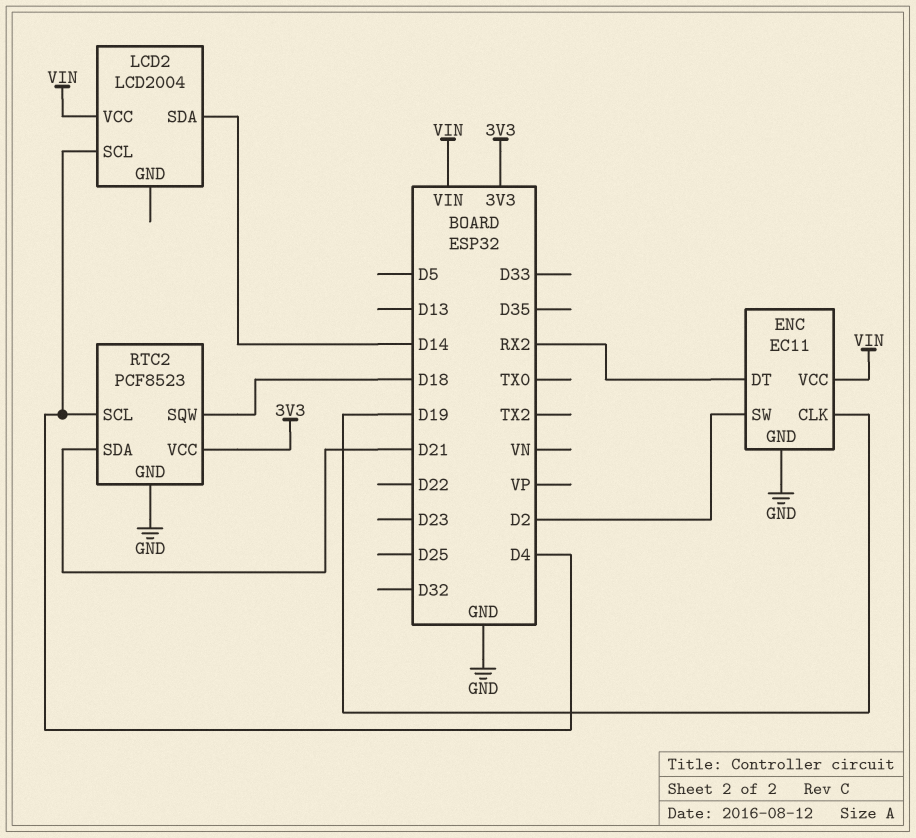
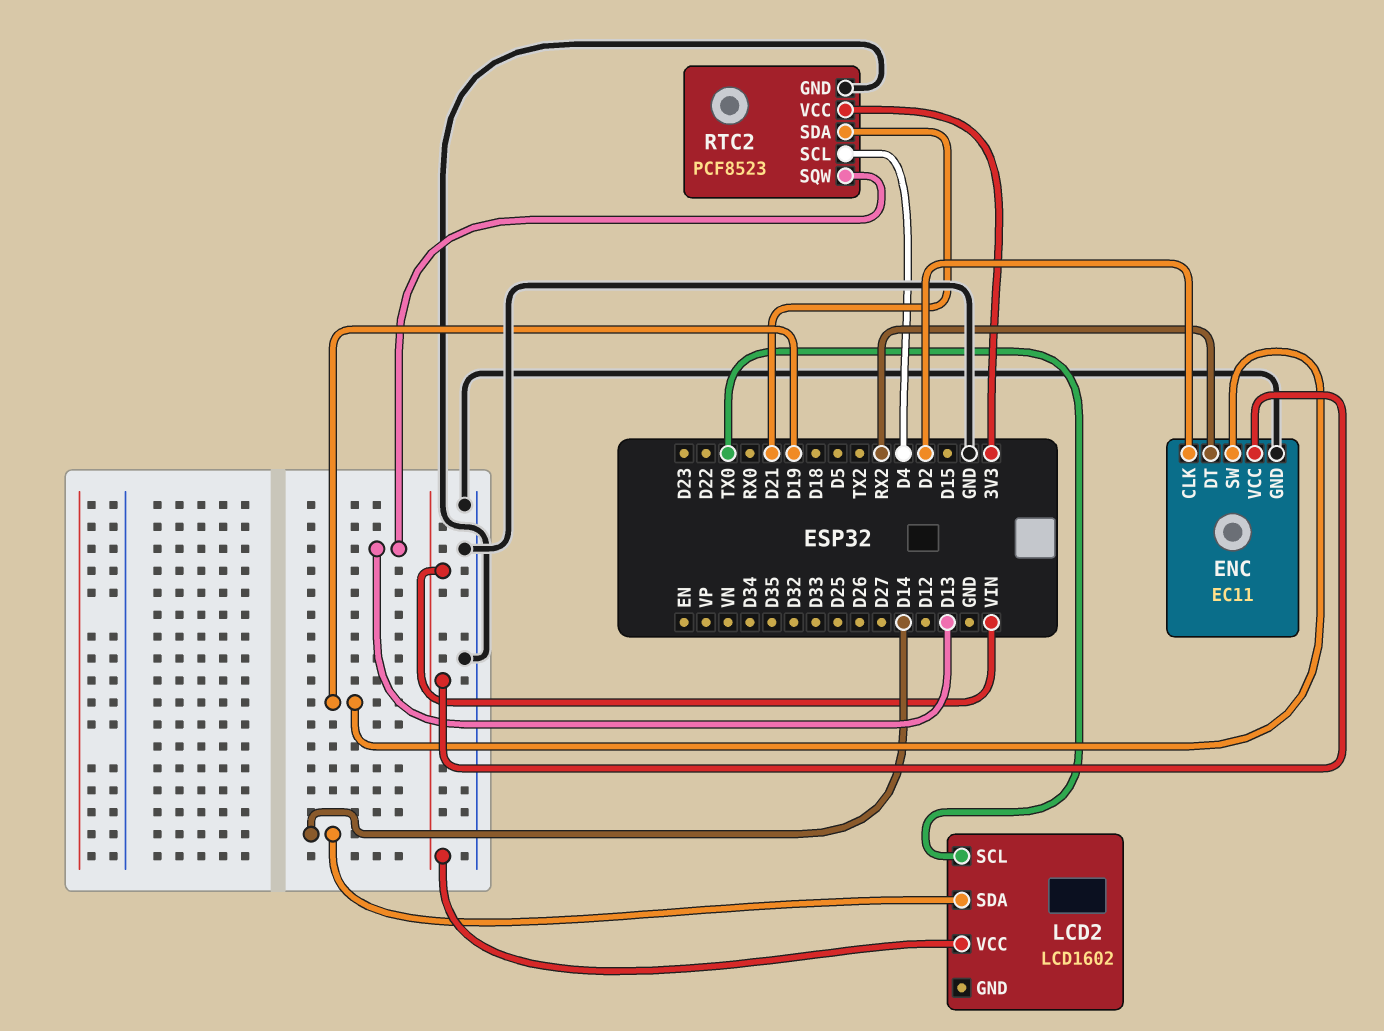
ENC pin CLK: D19 -> D2
ENC pin SW: D2 -> D19
LCD2: LCD2004 -> LCD1602
LCD2 pin SCL: D4 -> TX0
RTC2 pin SQW: D18 -> D13

